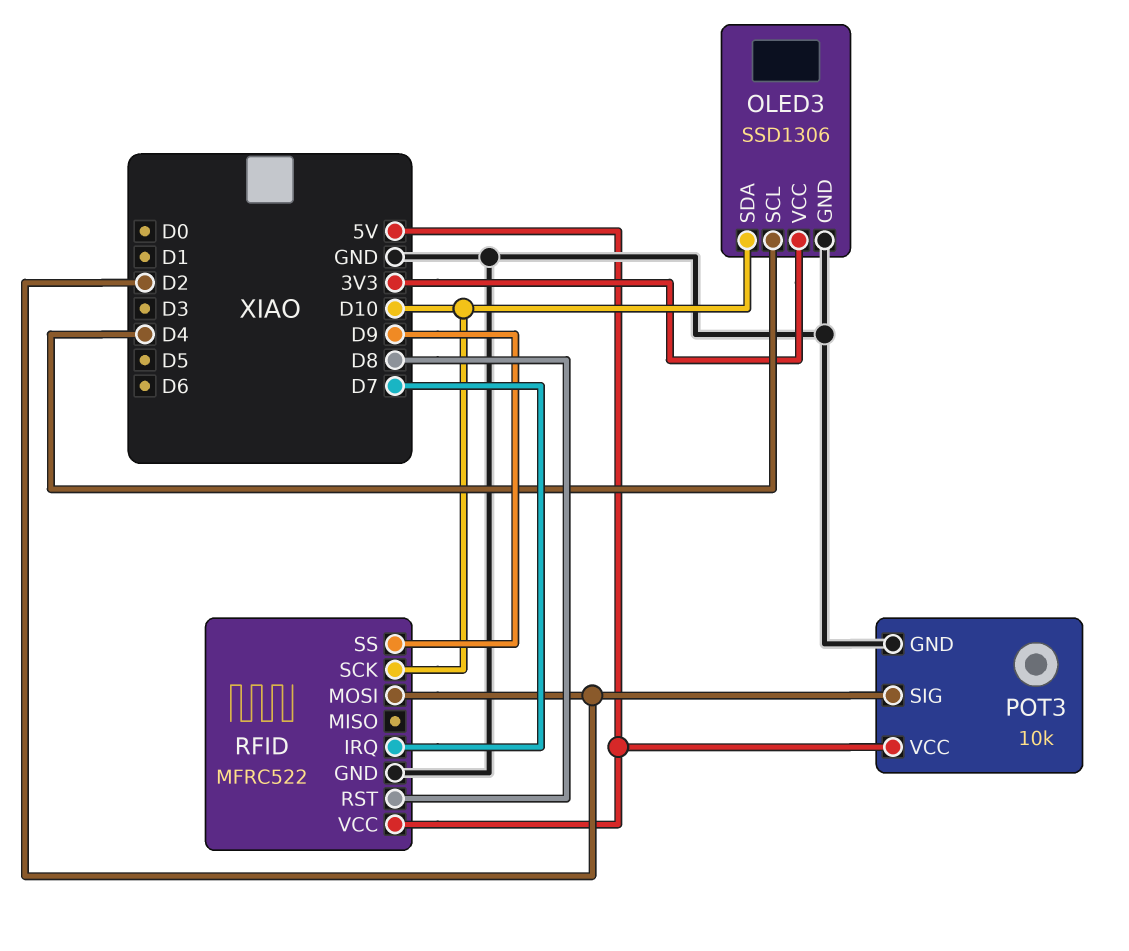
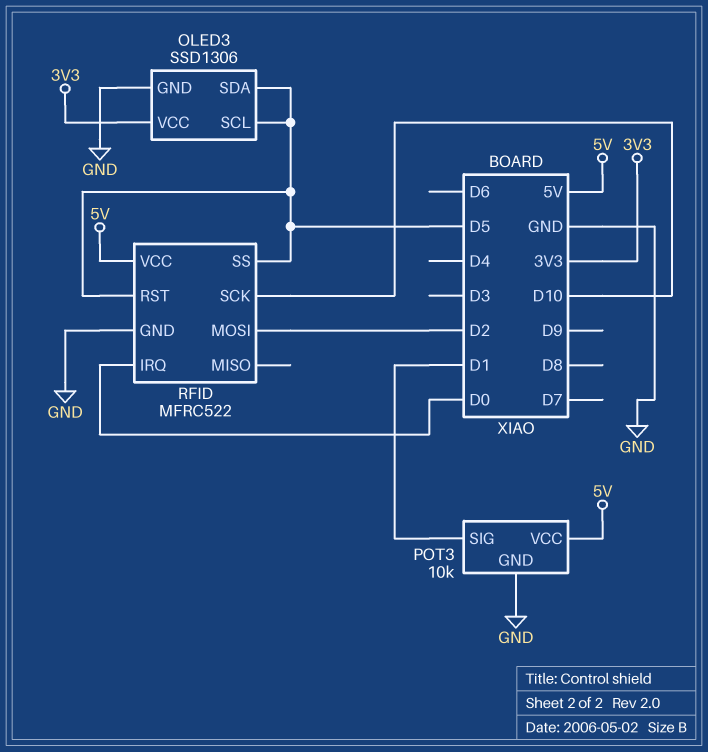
OLED3 pin SCL: D4 -> D5
OLED3 pin SDA: D10 -> D5
POT3 pin SIG: D2 -> D1
RFID pin IRQ: D7 -> D0
RFID pin RST: D8 -> D5
RFID pin SS: D9 -> D5

